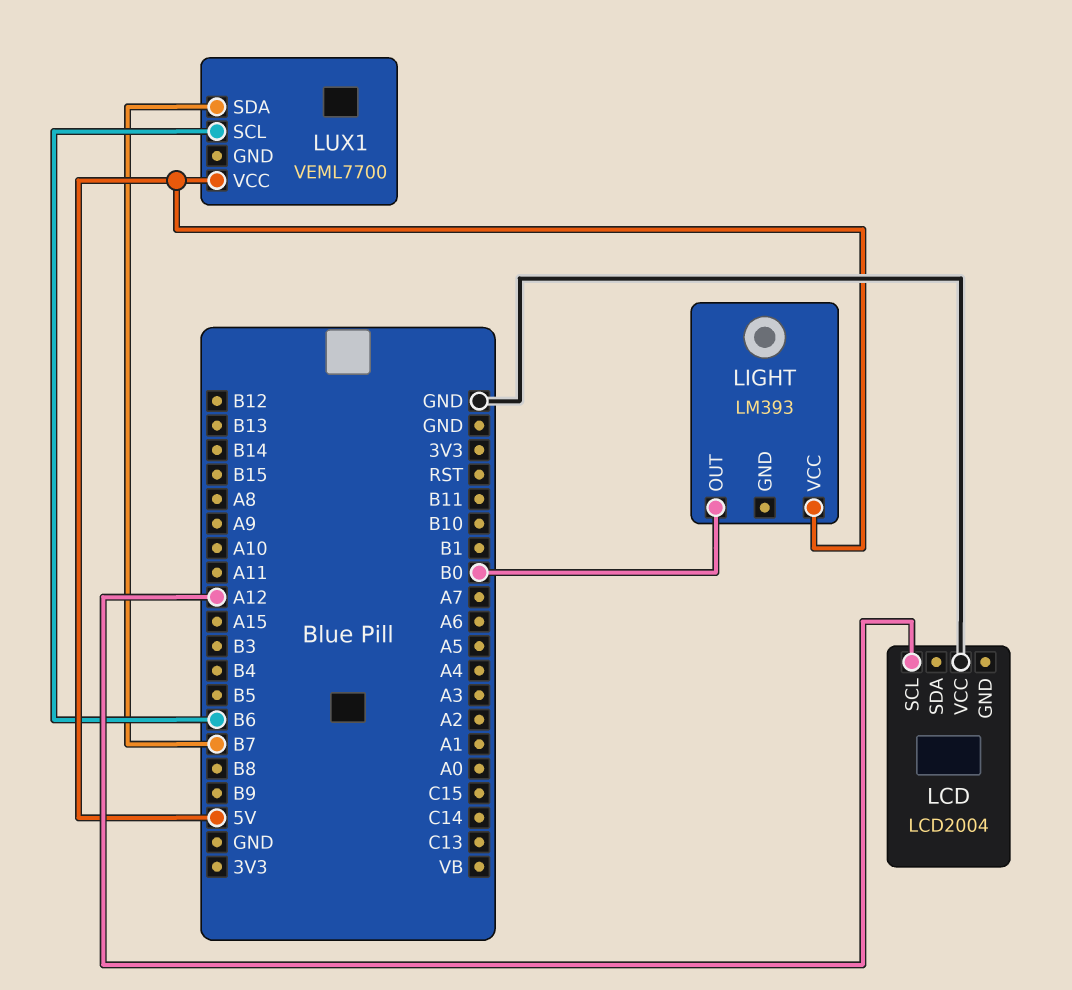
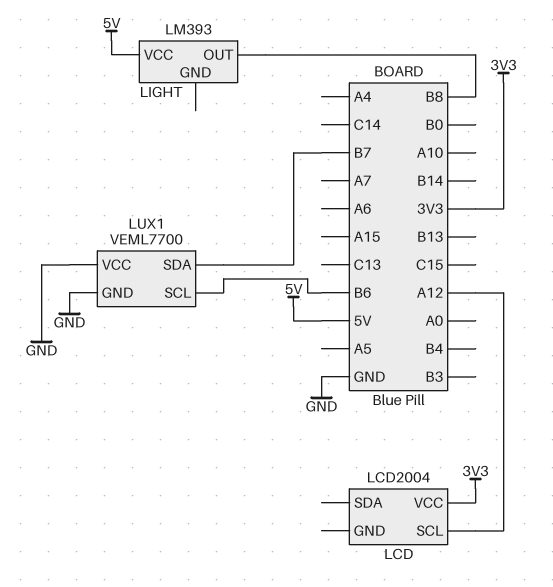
LCD pin VCC: GND -> 3V3
LIGHT pin OUT: B0 -> B8
LUX1 pin GND: none -> GND
LUX1 pin VCC: 5V -> GND

